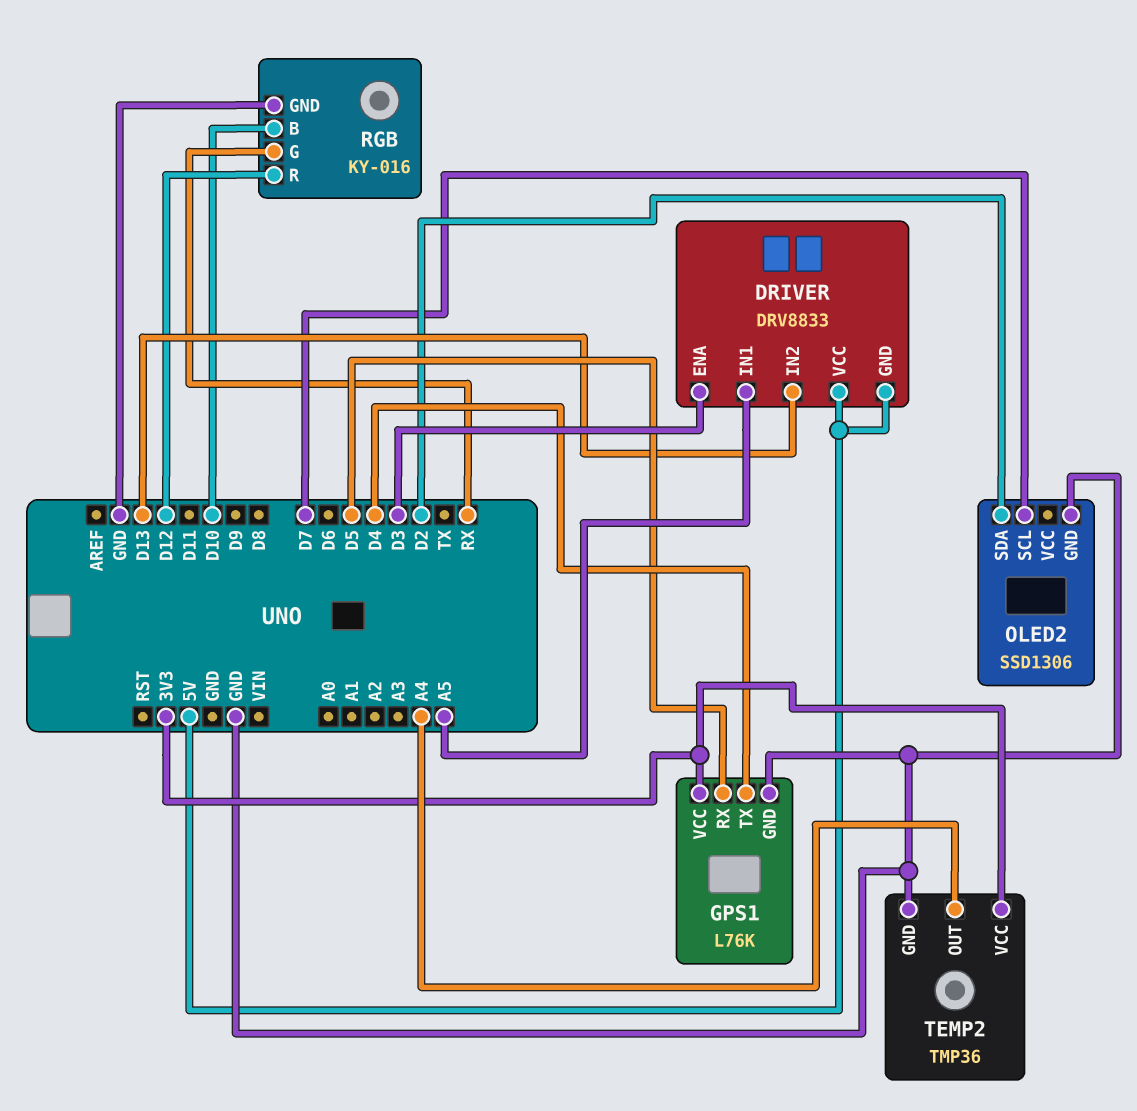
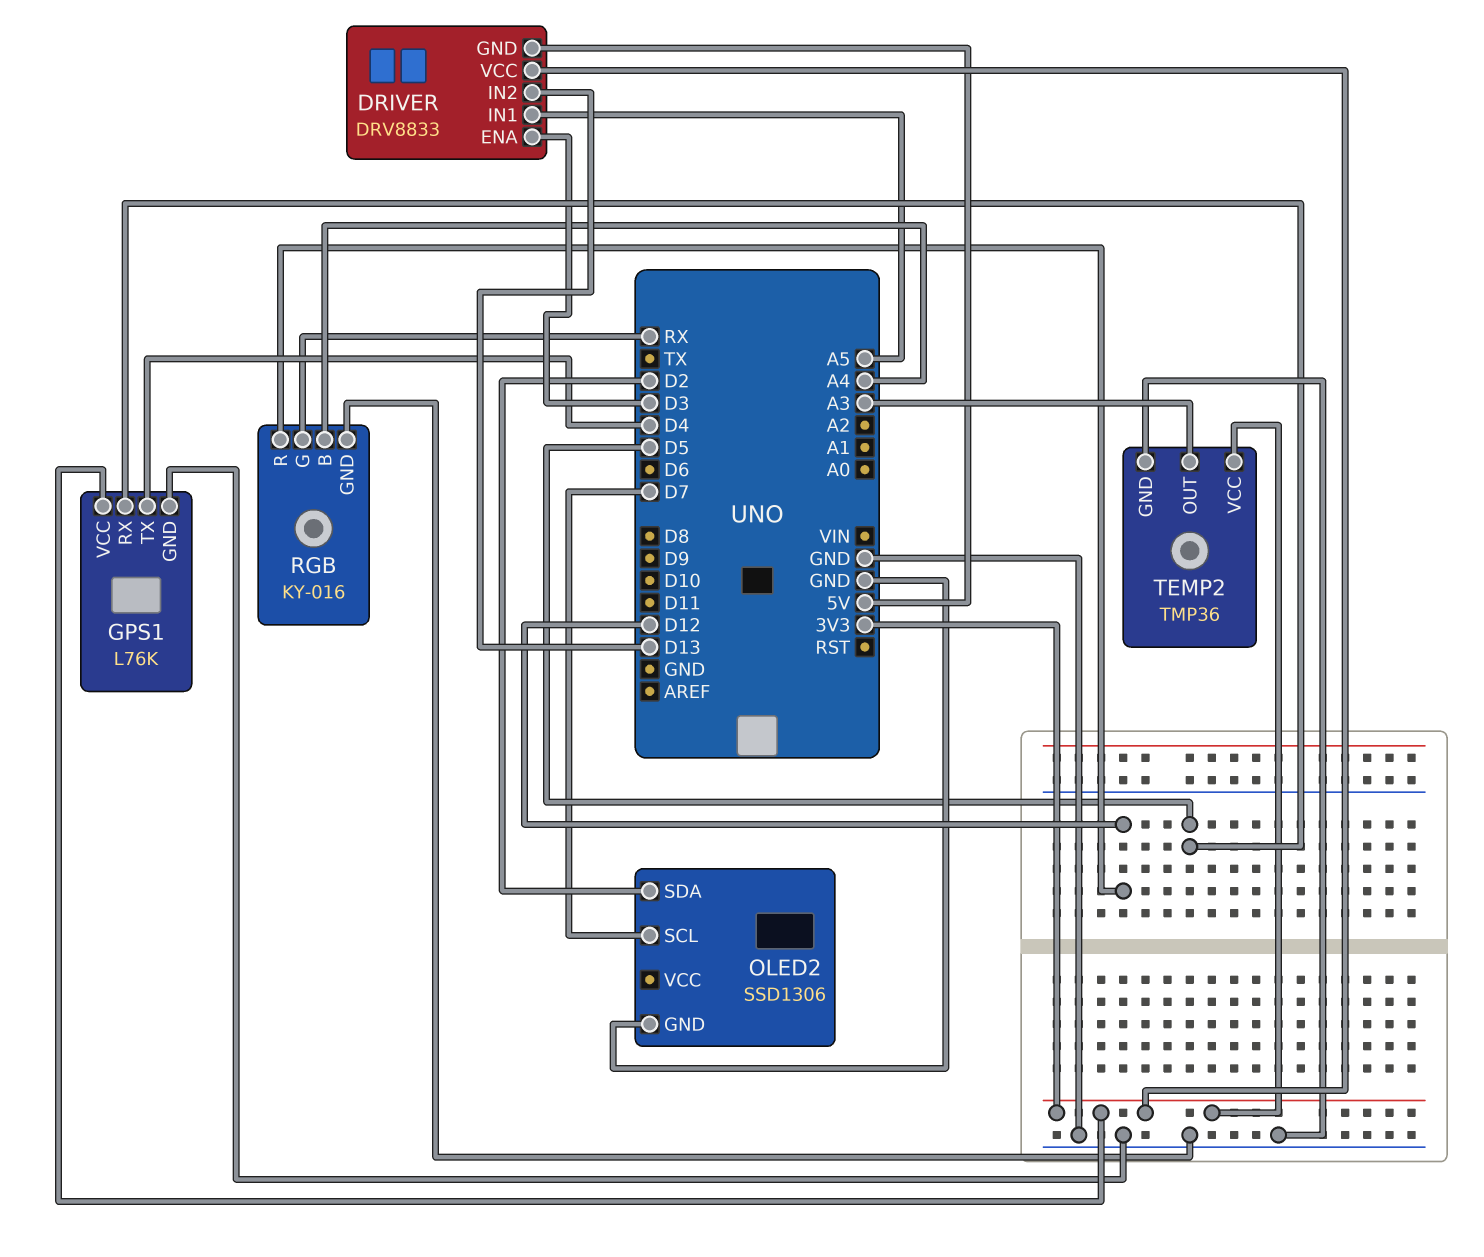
DRIVER pin VCC: 5V -> 3V3
RGB pin B: D10 -> A4
TEMP2 pin OUT: A4 -> A3

